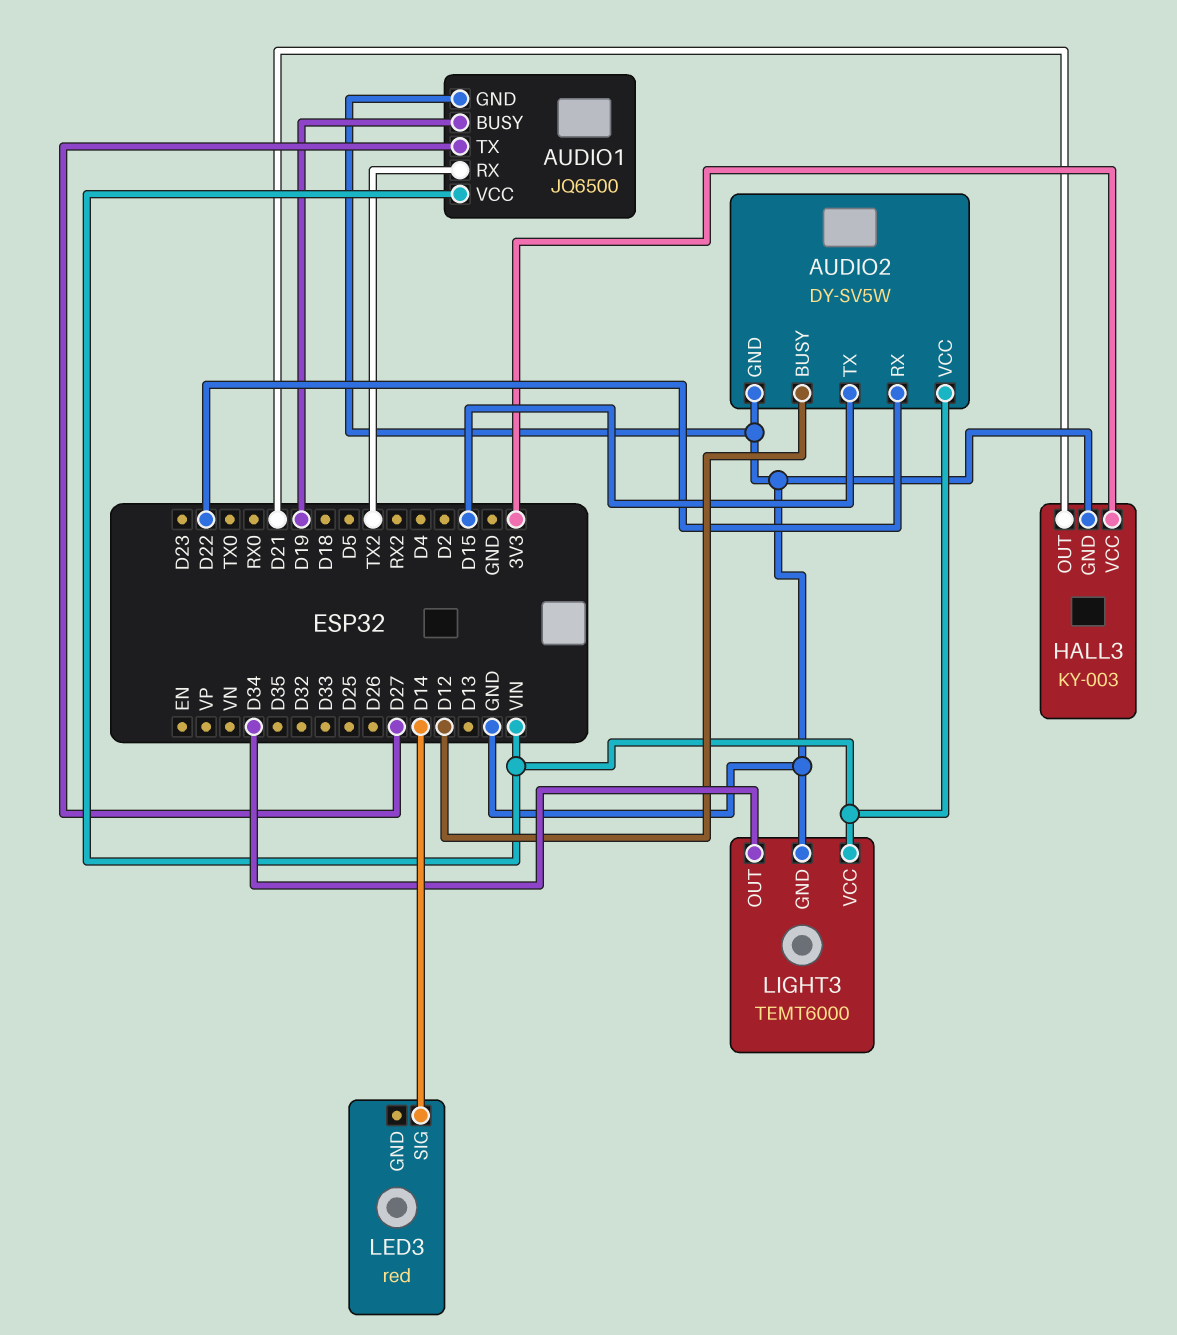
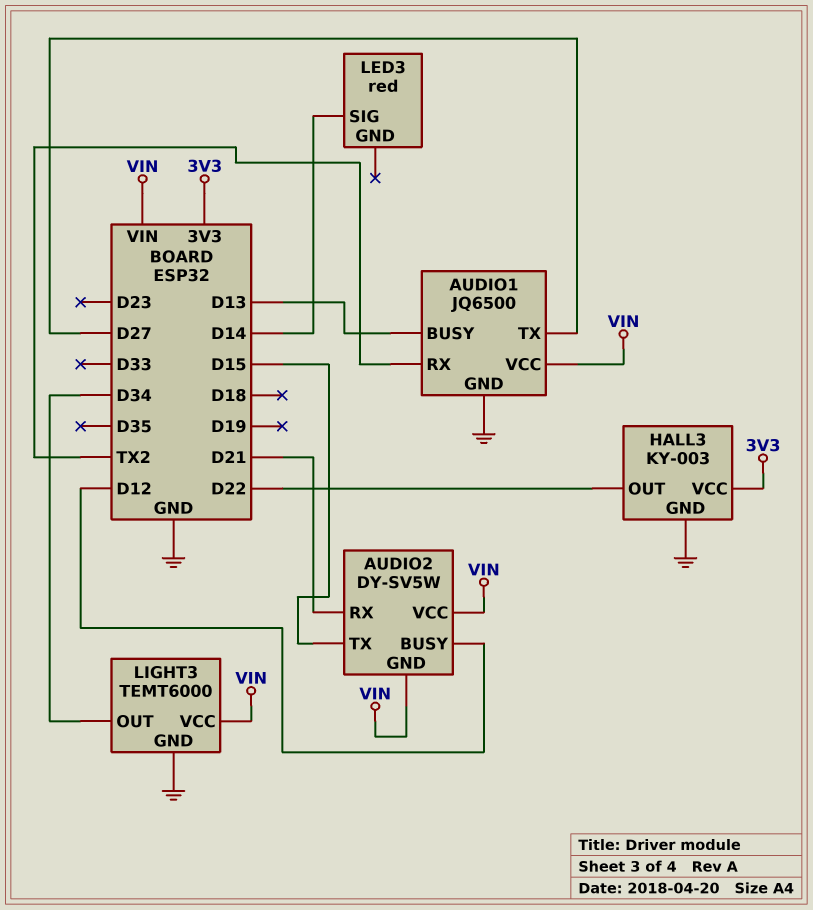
AUDIO1 pin BUSY: D19 -> D13
AUDIO2 pin GND: GND -> VIN
AUDIO2 pin RX: D22 -> D21
HALL3 pin OUT: D21 -> D22

